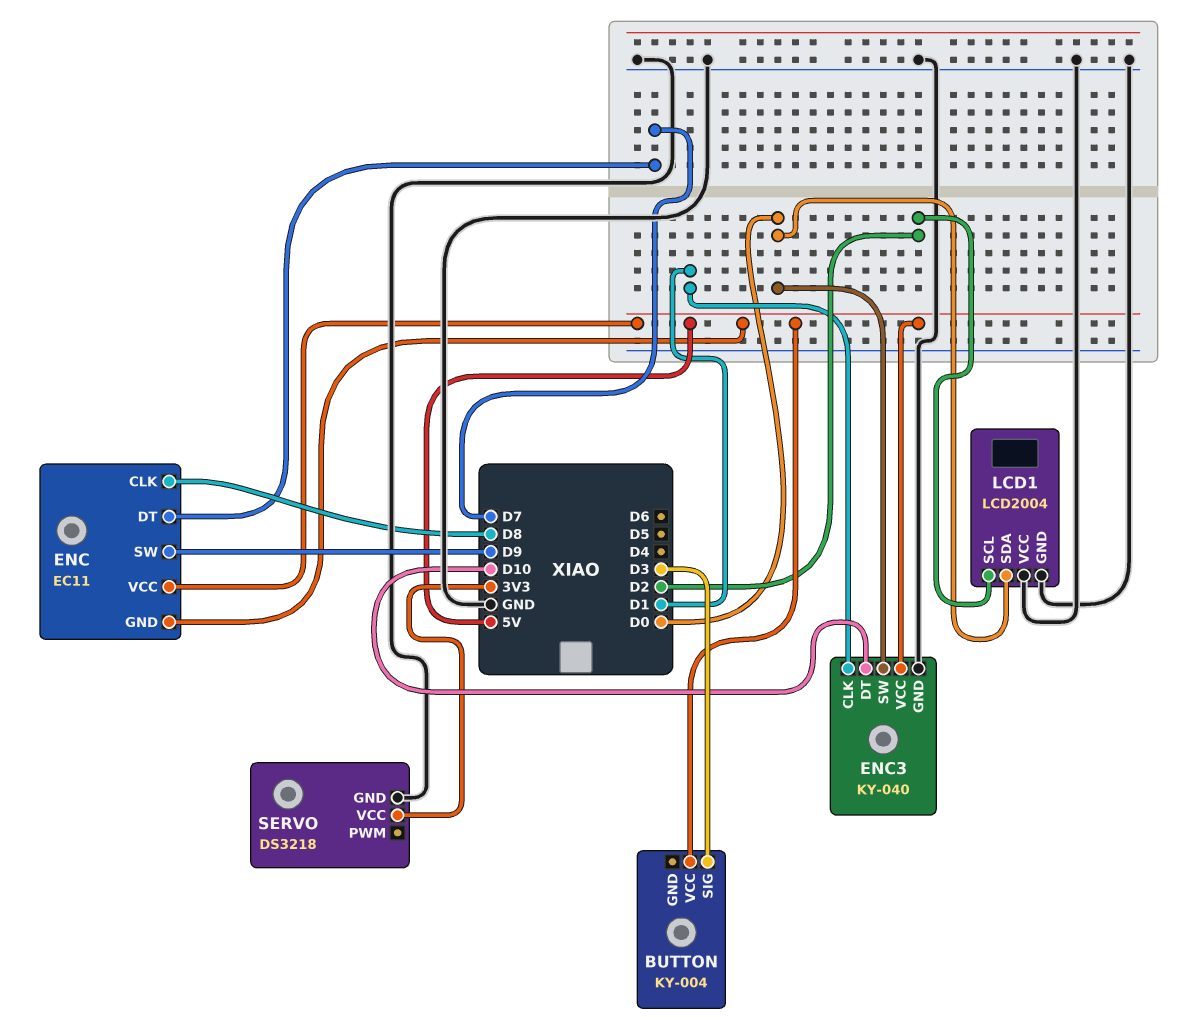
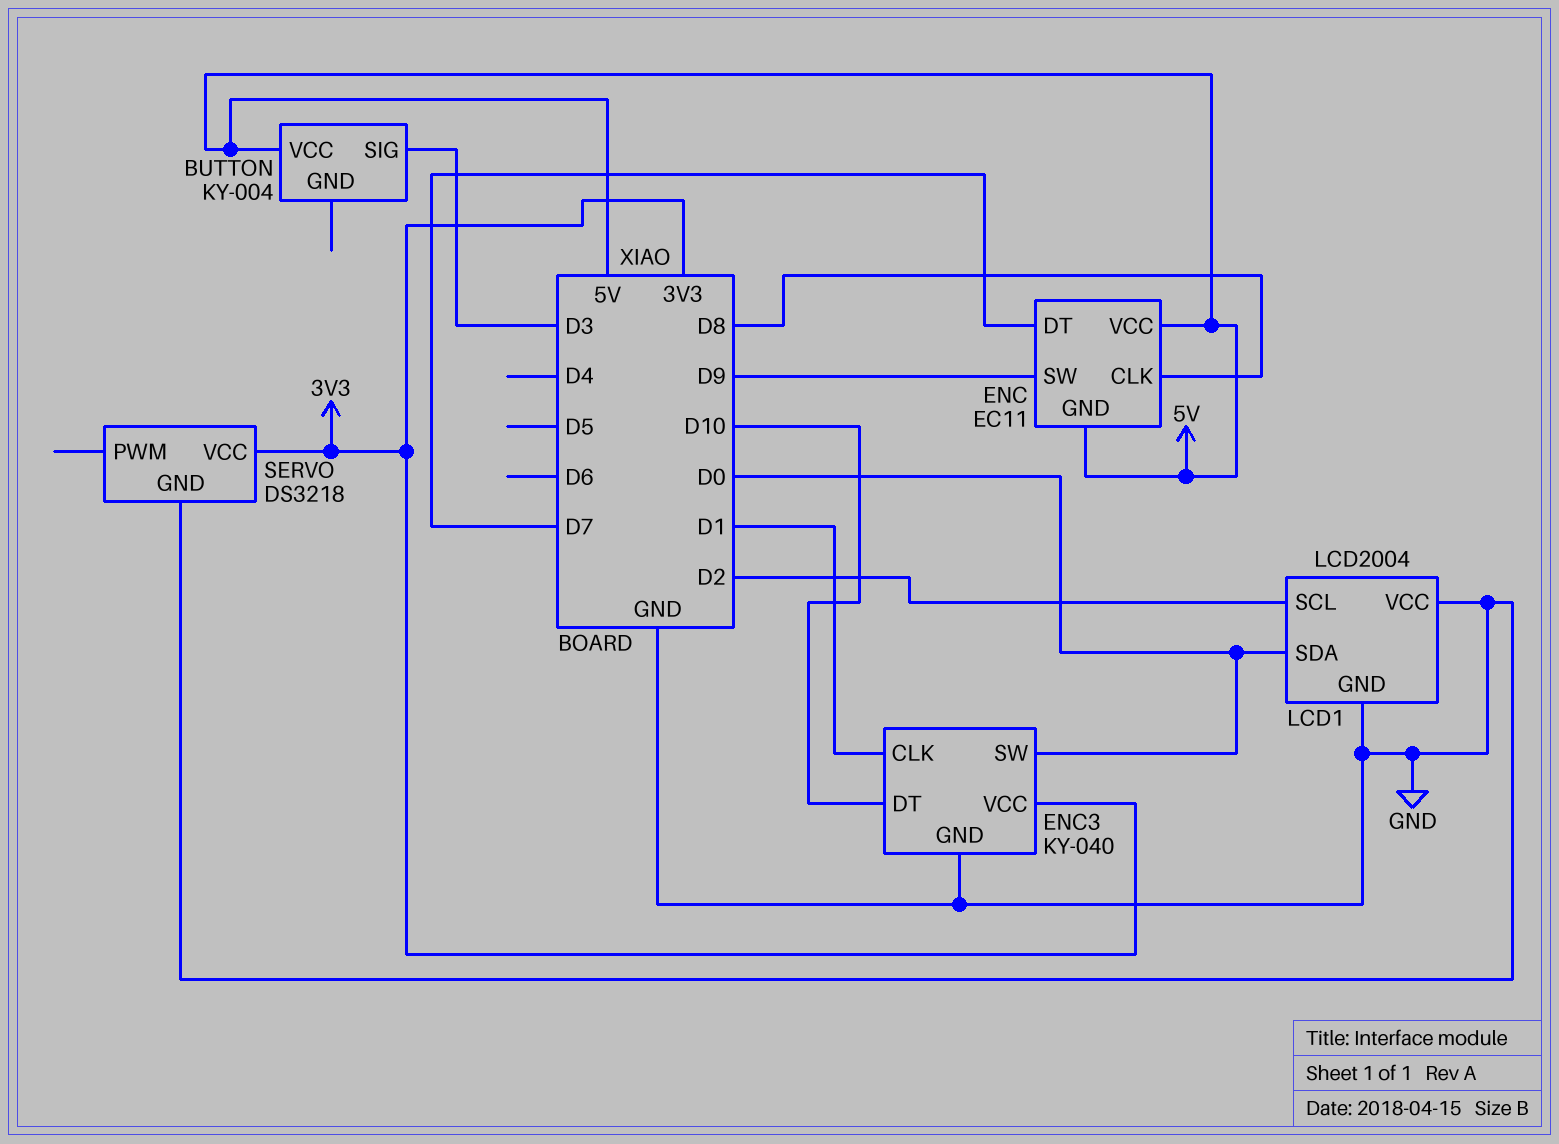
ENC3 pin VCC: 5V -> 3V3

